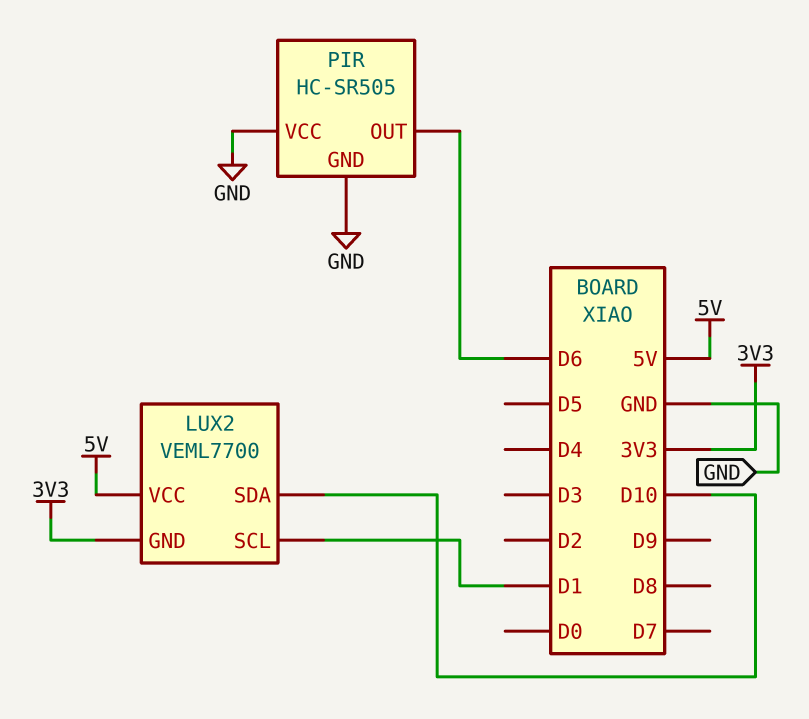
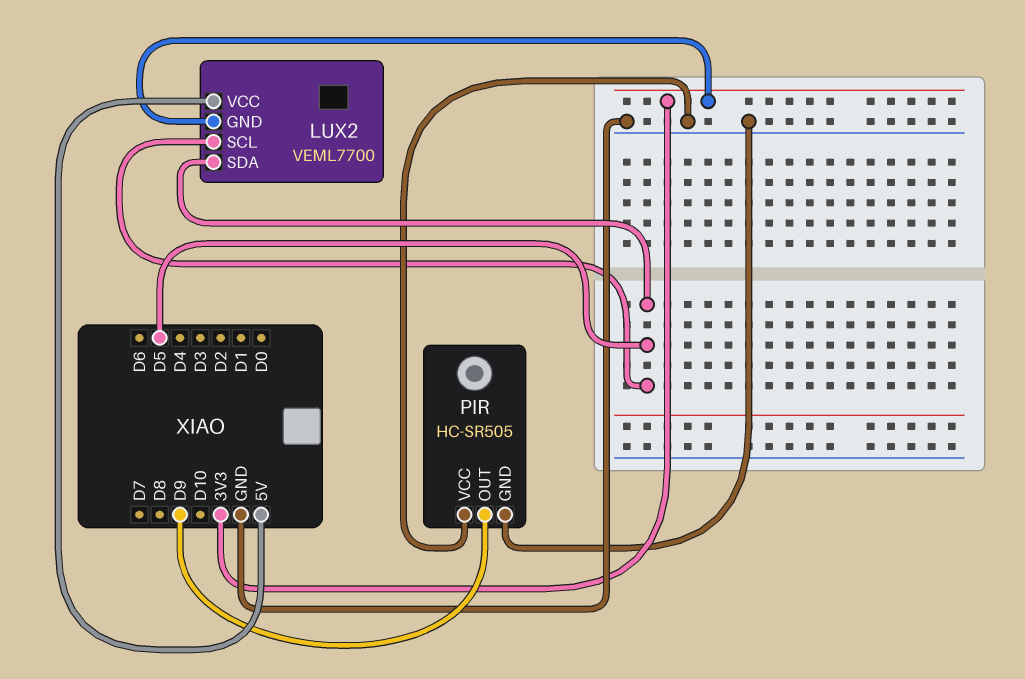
LUX2 pin SCL: D1 -> D5
LUX2 pin SDA: D10 -> D5
PIR pin OUT: D6 -> D9

